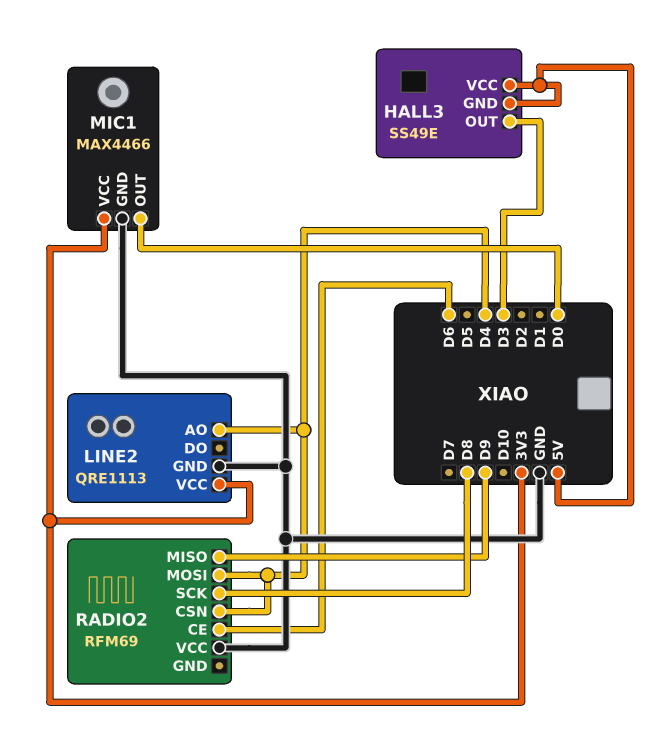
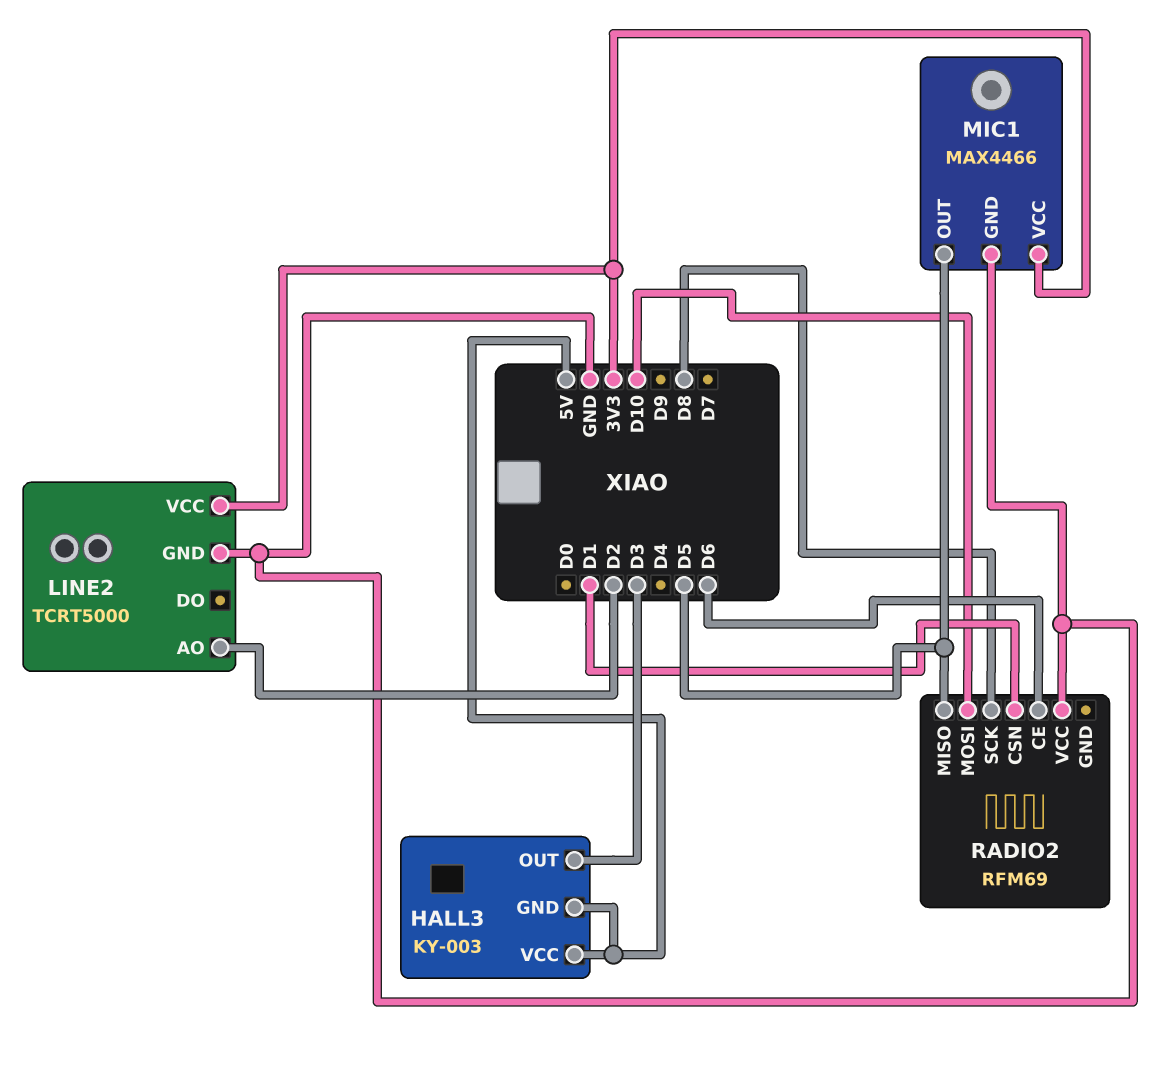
HALL3: SS49E -> KY-003
LINE2: QRE1113 -> TCRT5000
LINE2 pin AO: D4 -> D2
MIC1 pin OUT: D0 -> D5
RADIO2 pin CSN: D4 -> D1
RADIO2 pin MISO: D9 -> D5
RADIO2 pin MOSI: D4 -> D10

